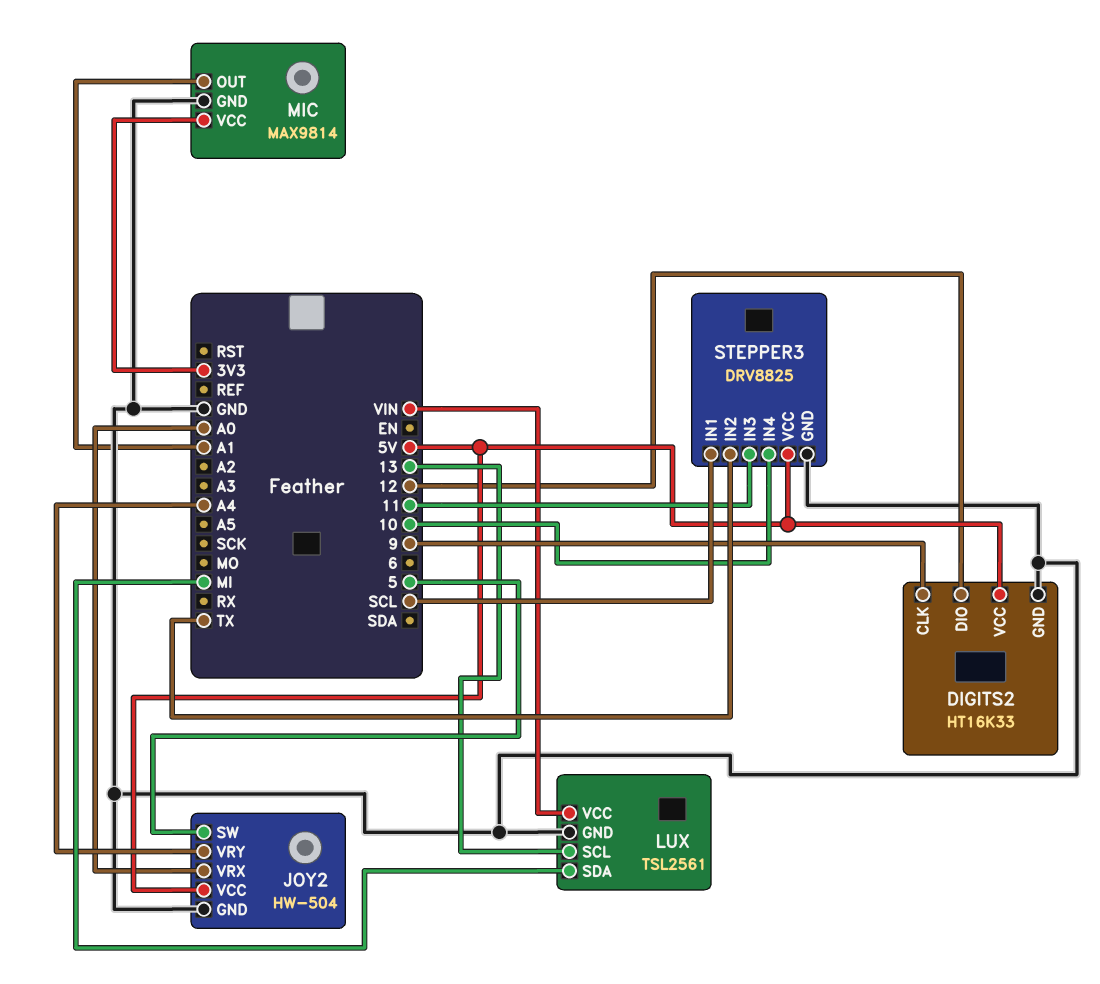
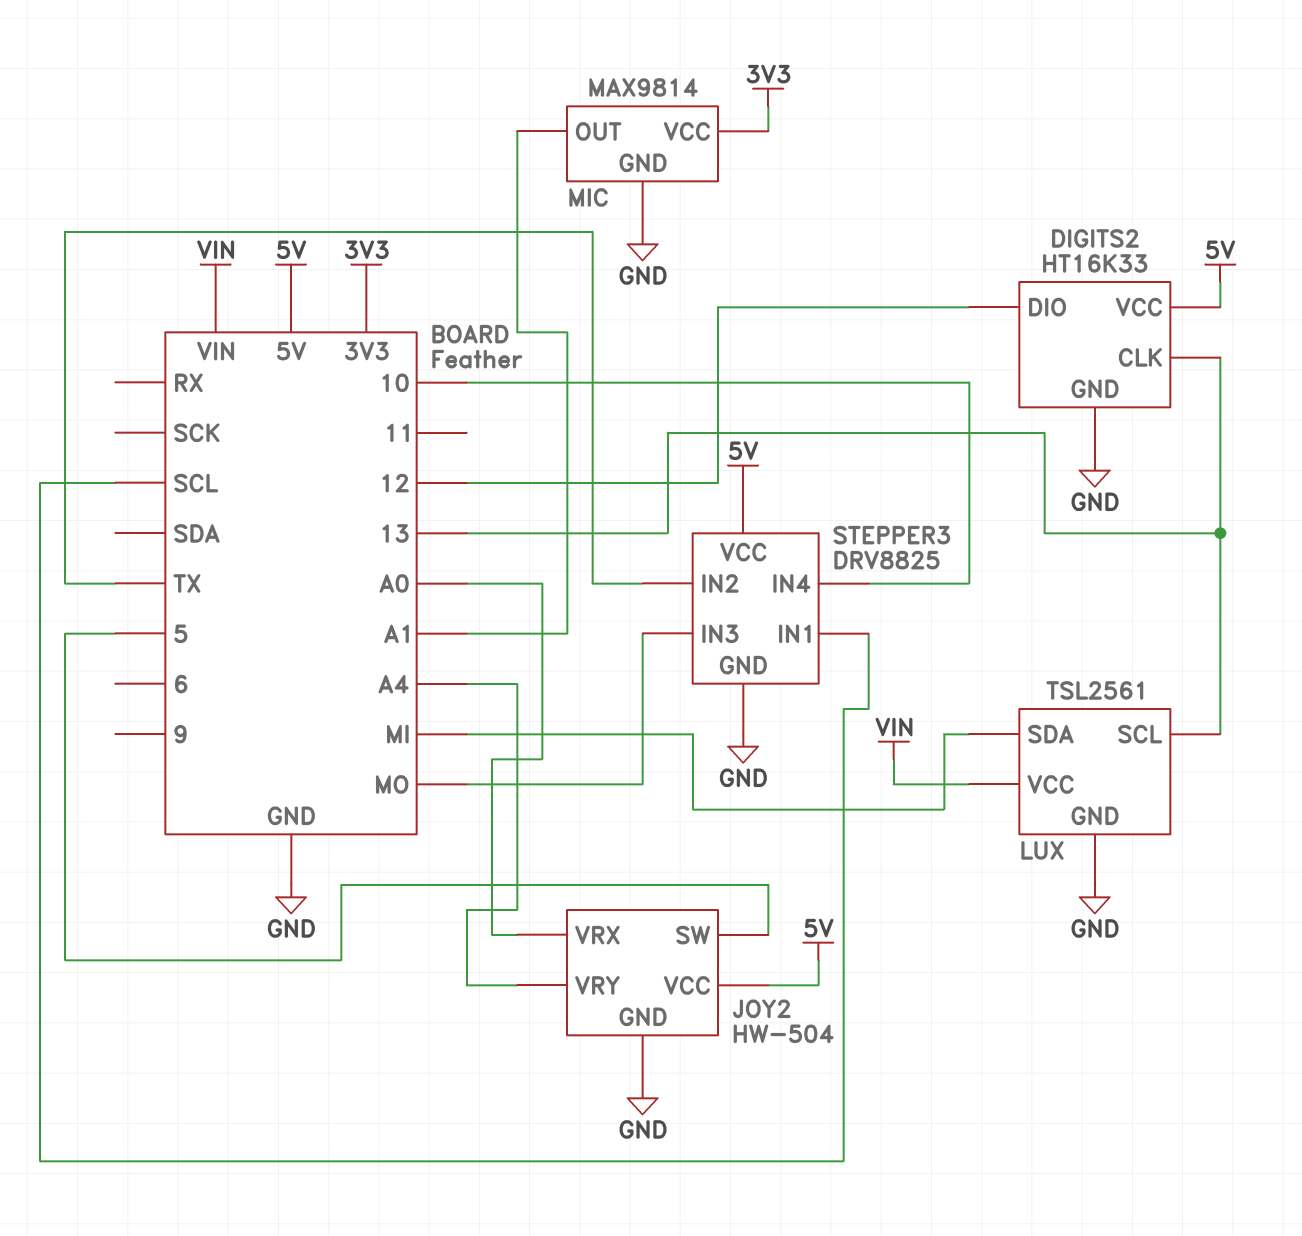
DIGITS2 pin CLK: 9 -> 13
STEPPER3 pin IN3: 11 -> MO

